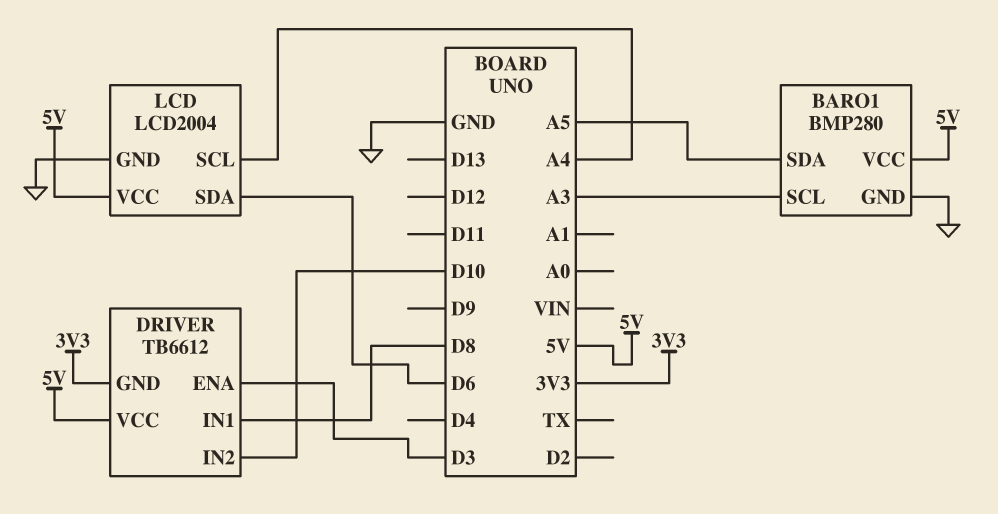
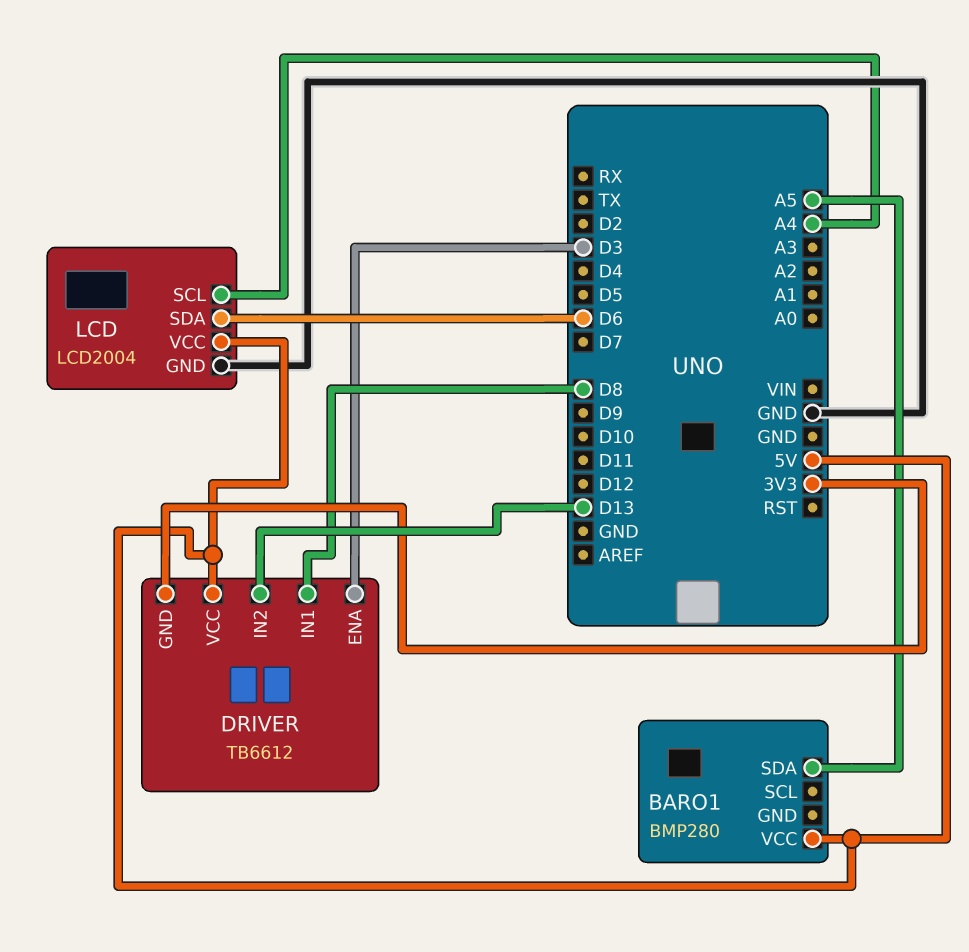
BARO1 pin GND: GND -> none
BARO1 pin SCL: A3 -> none
DRIVER pin IN2: D10 -> D13

